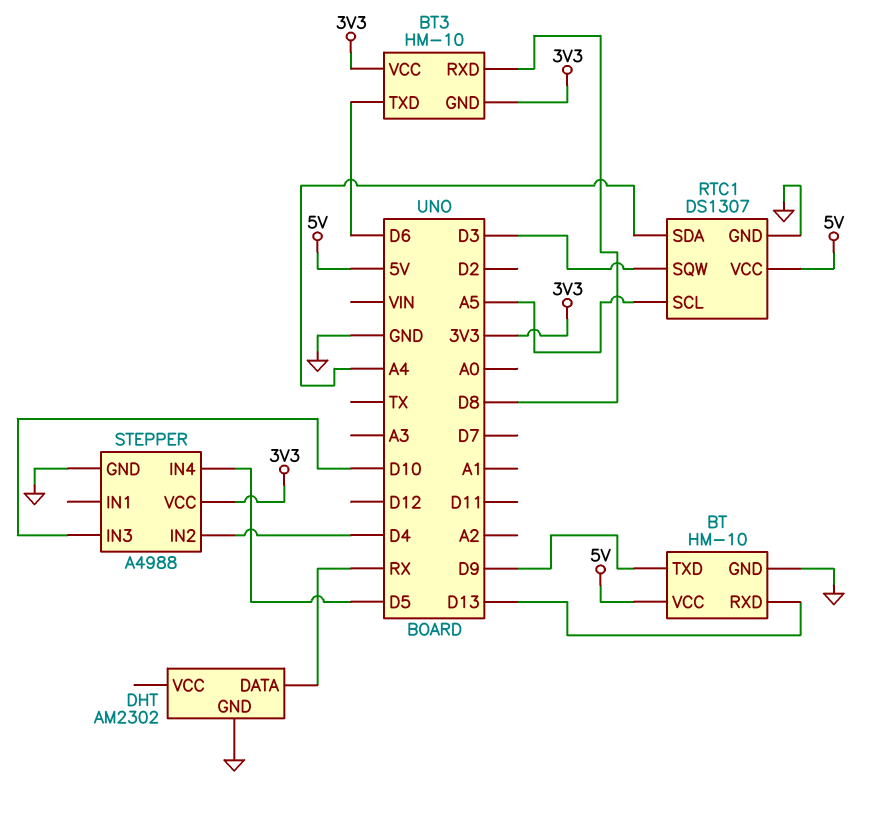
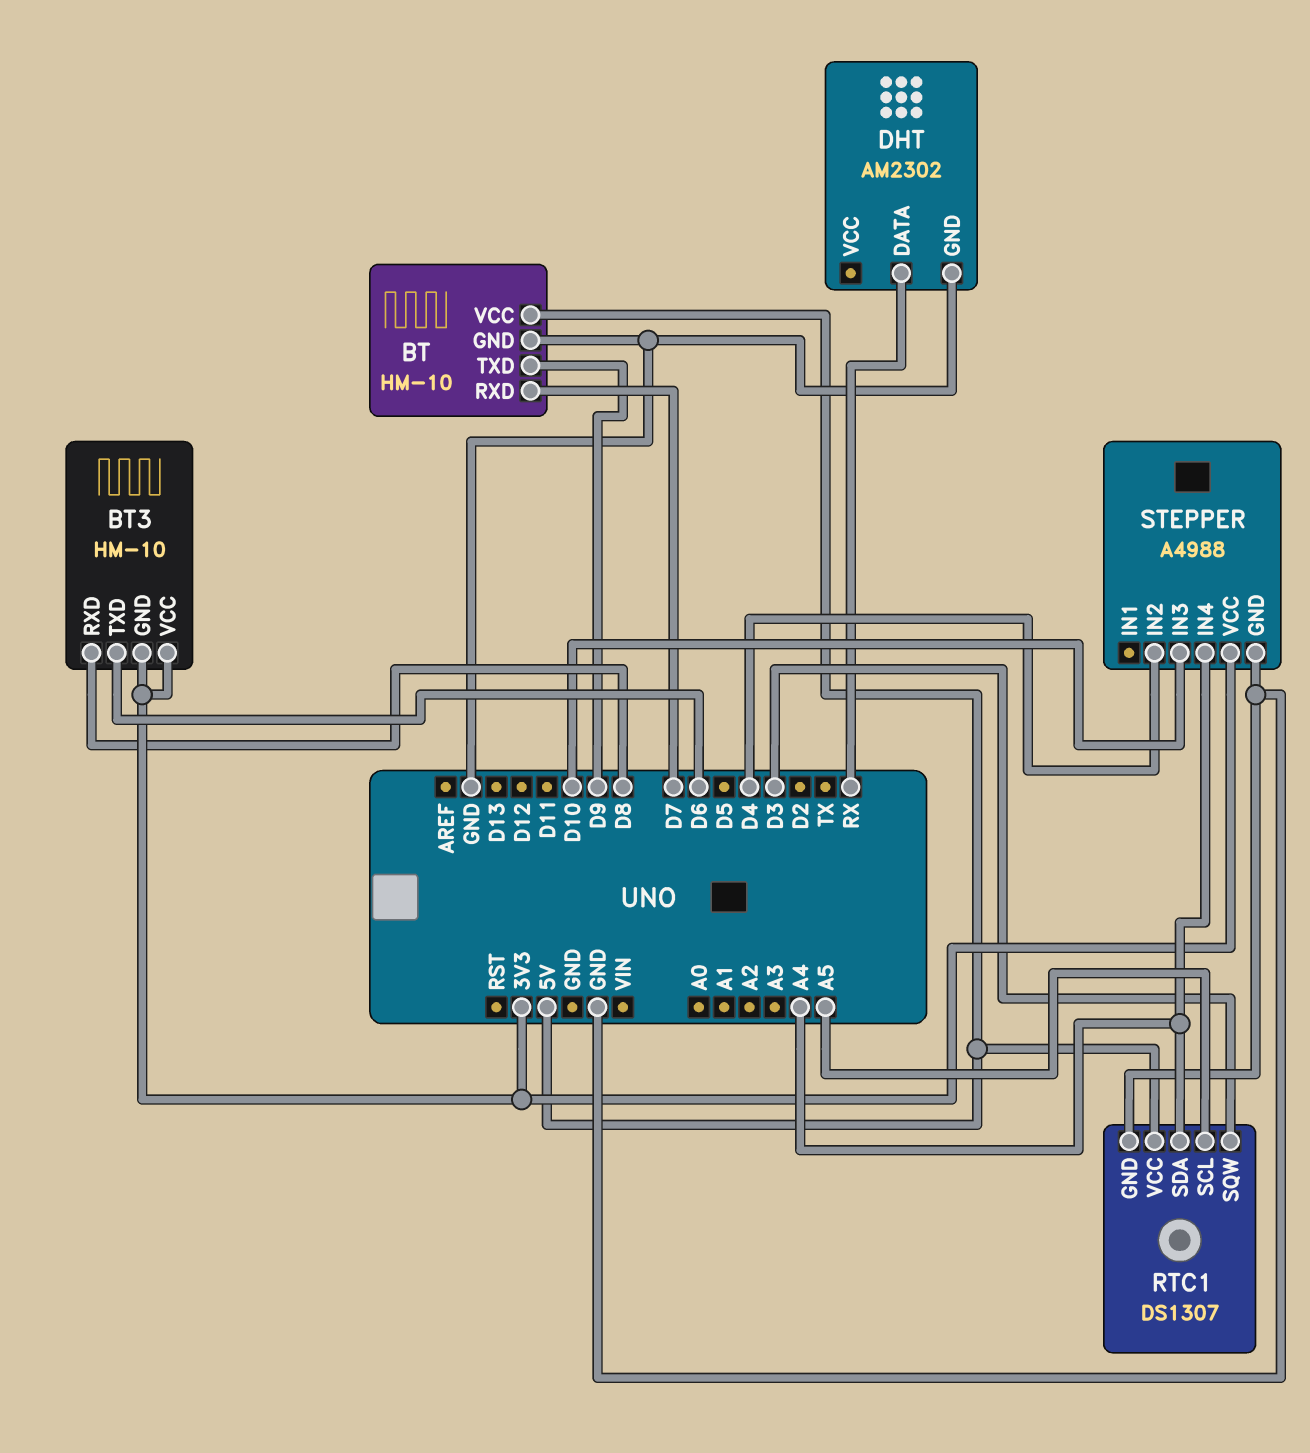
BT pin RXD: D13 -> D7
STEPPER pin IN4: D5 -> A4

